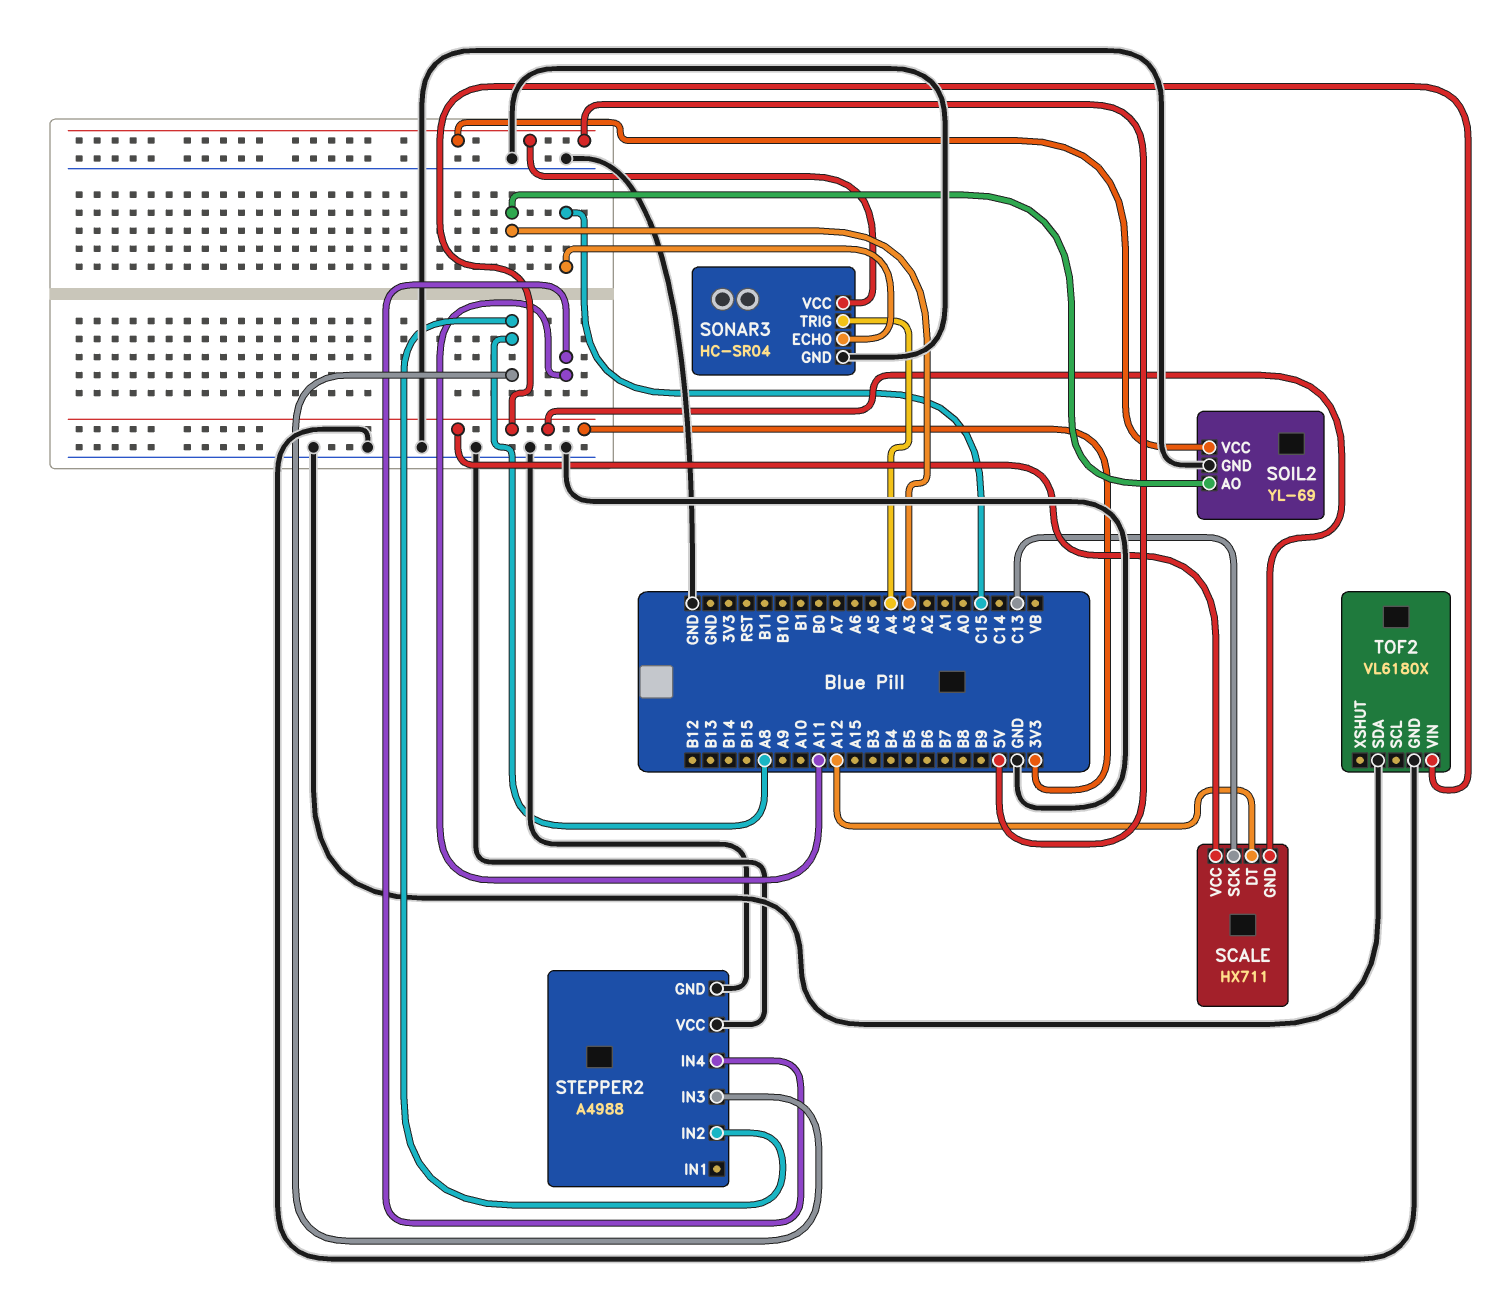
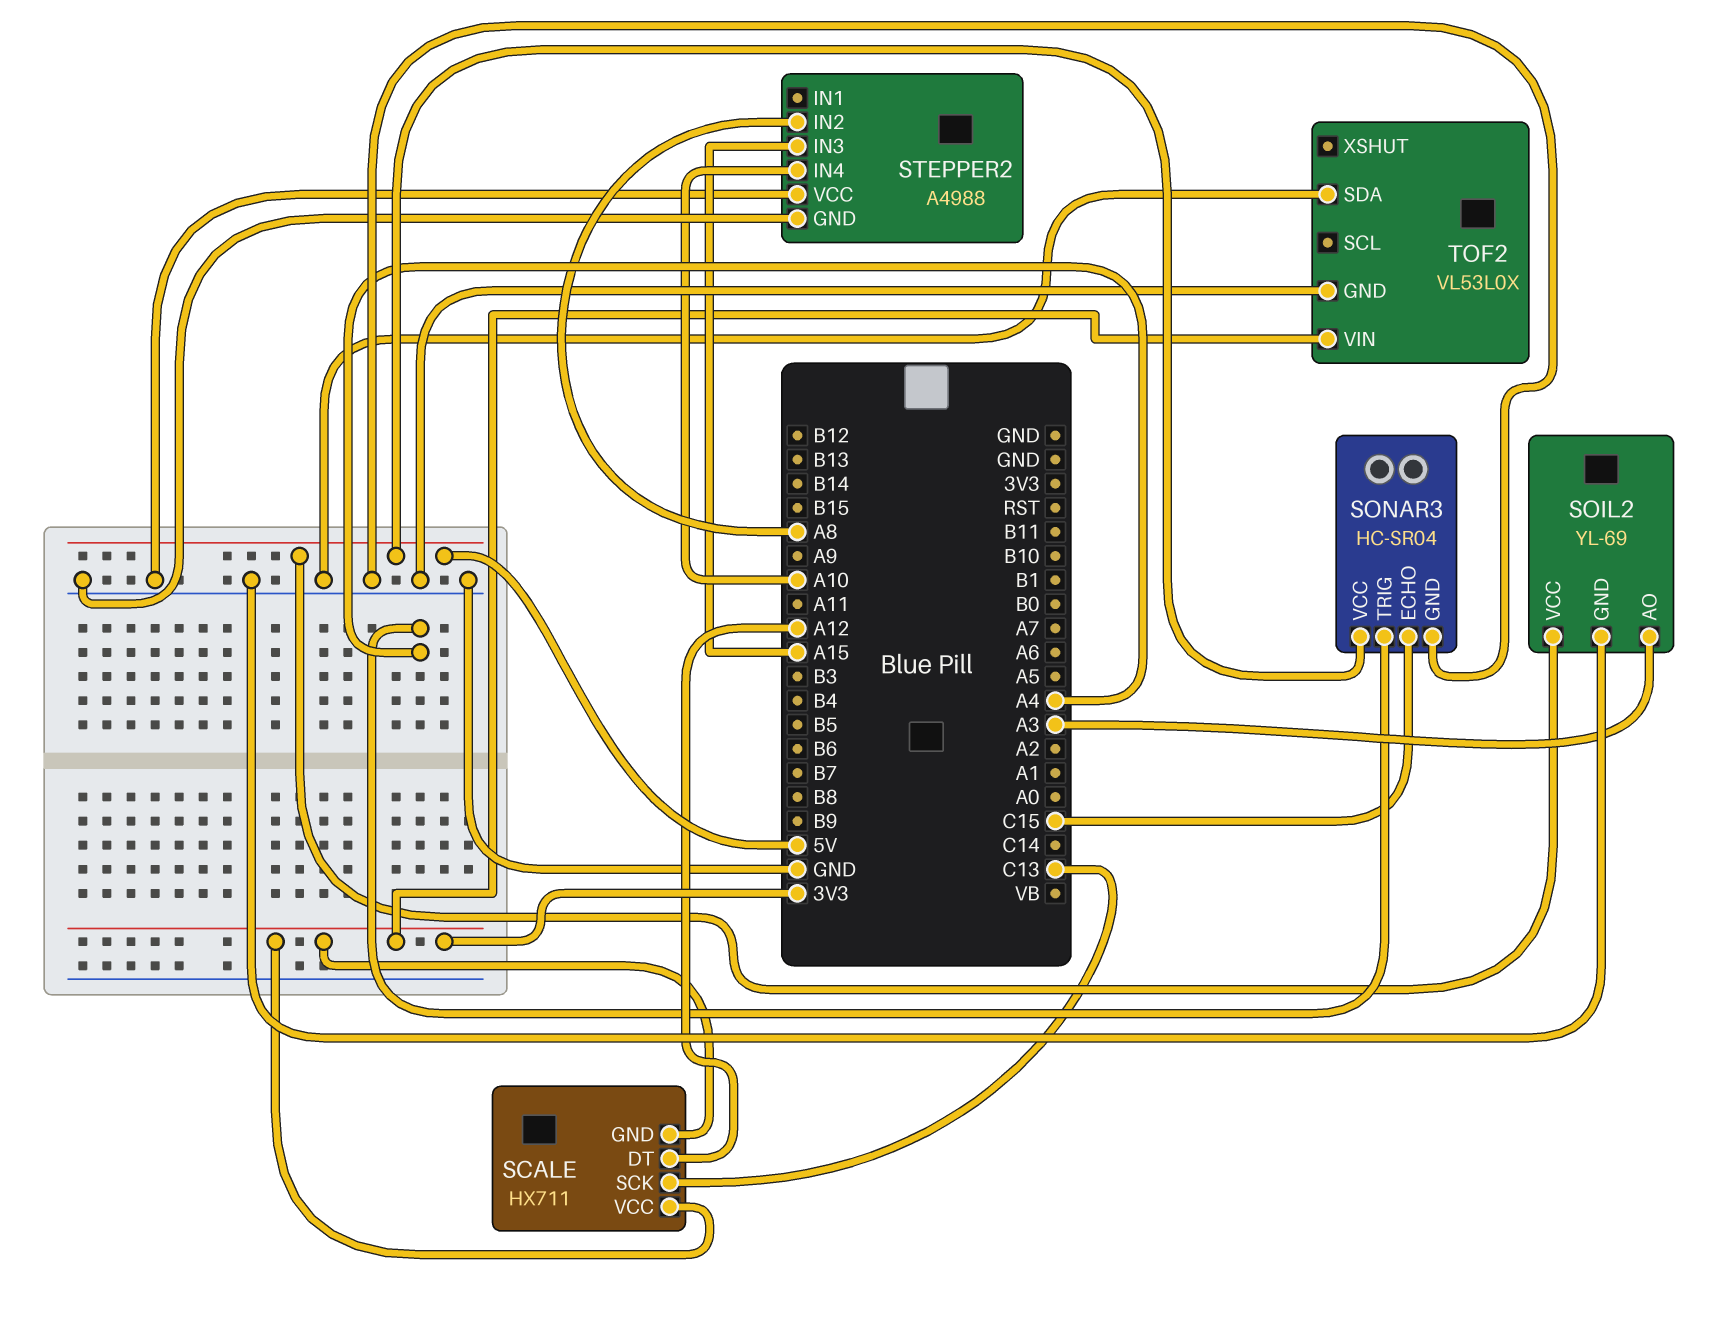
STEPPER2 pin IN3: A8 -> A15
STEPPER2 pin IN4: A11 -> A10
TOF2: VL6180X -> VL53L0X

